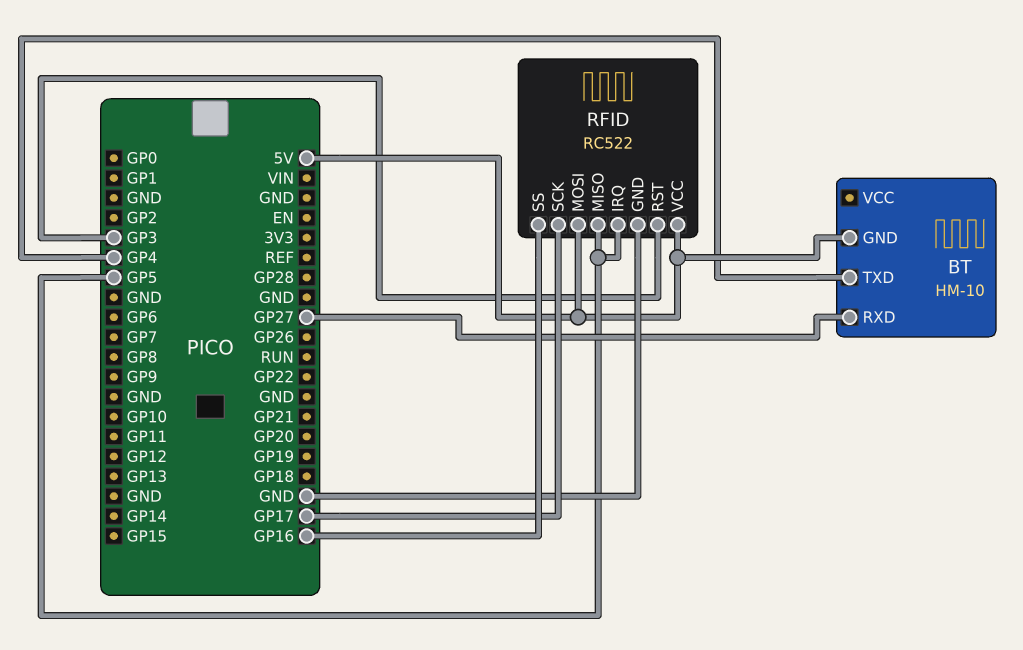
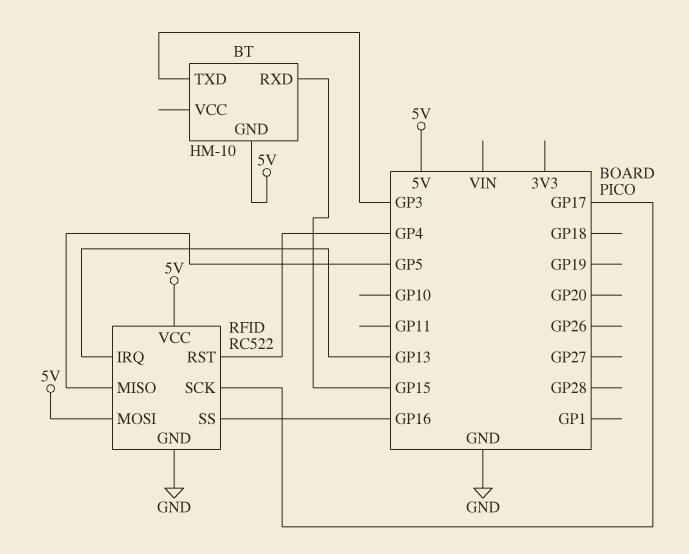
BT pin RXD: GP27 -> GP15
BT pin TXD: GP4 -> GP3
RFID pin IRQ: GP5 -> GP13
RFID pin RST: GP3 -> GP4

